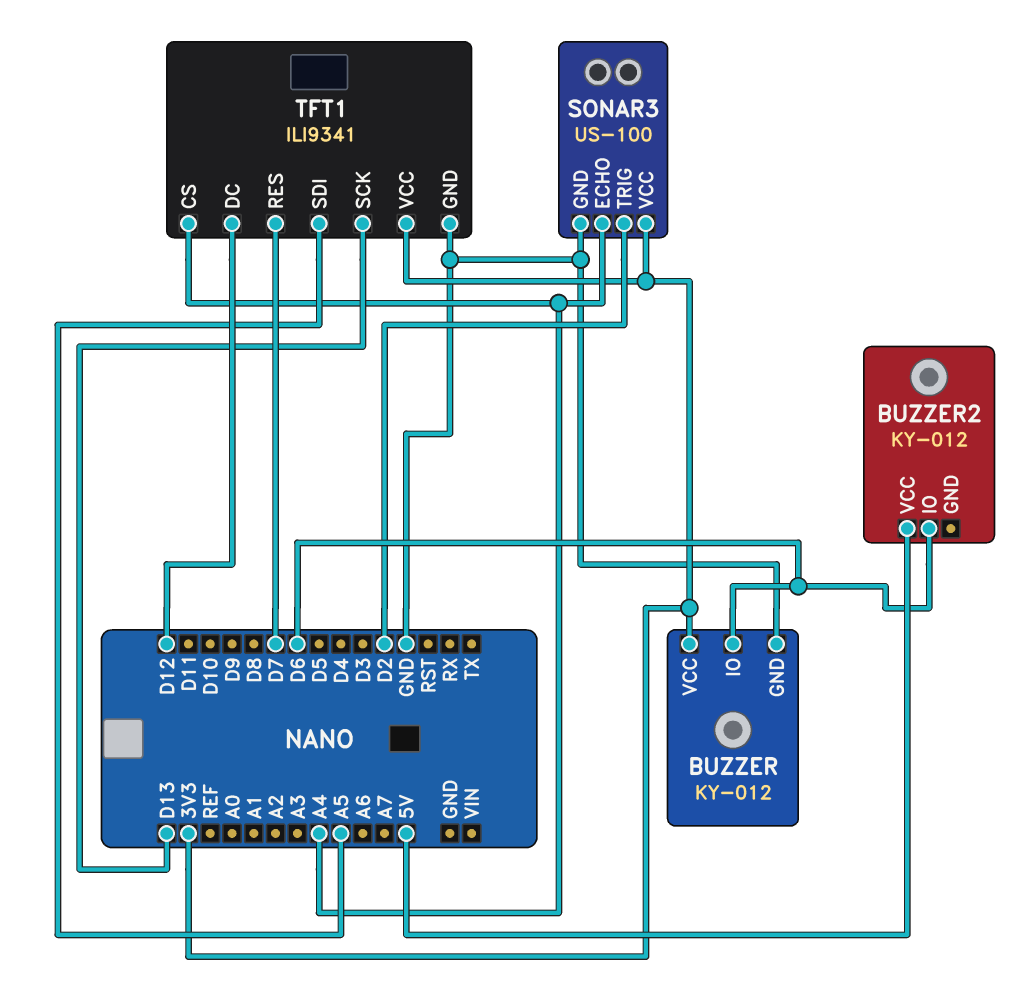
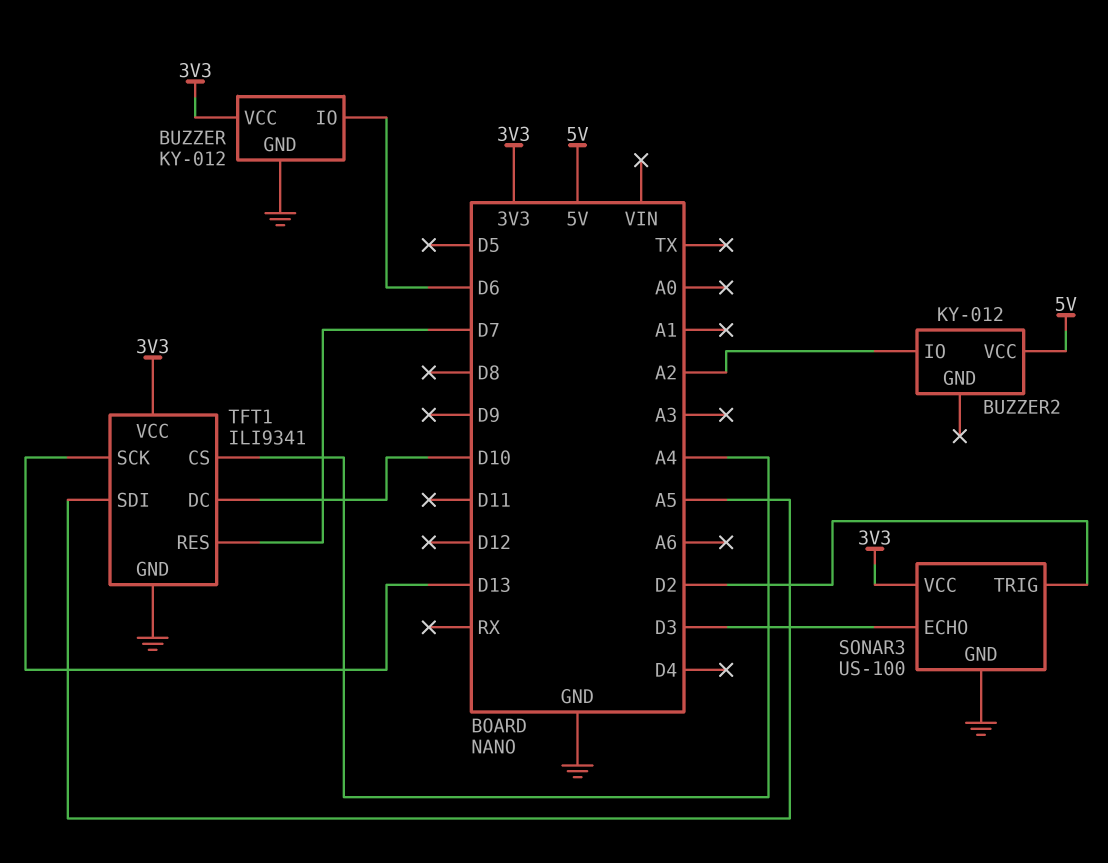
BUZZER2 pin IO: D6 -> A2
SONAR3 pin ECHO: A4 -> D3
TFT1 pin DC: D12 -> D10

